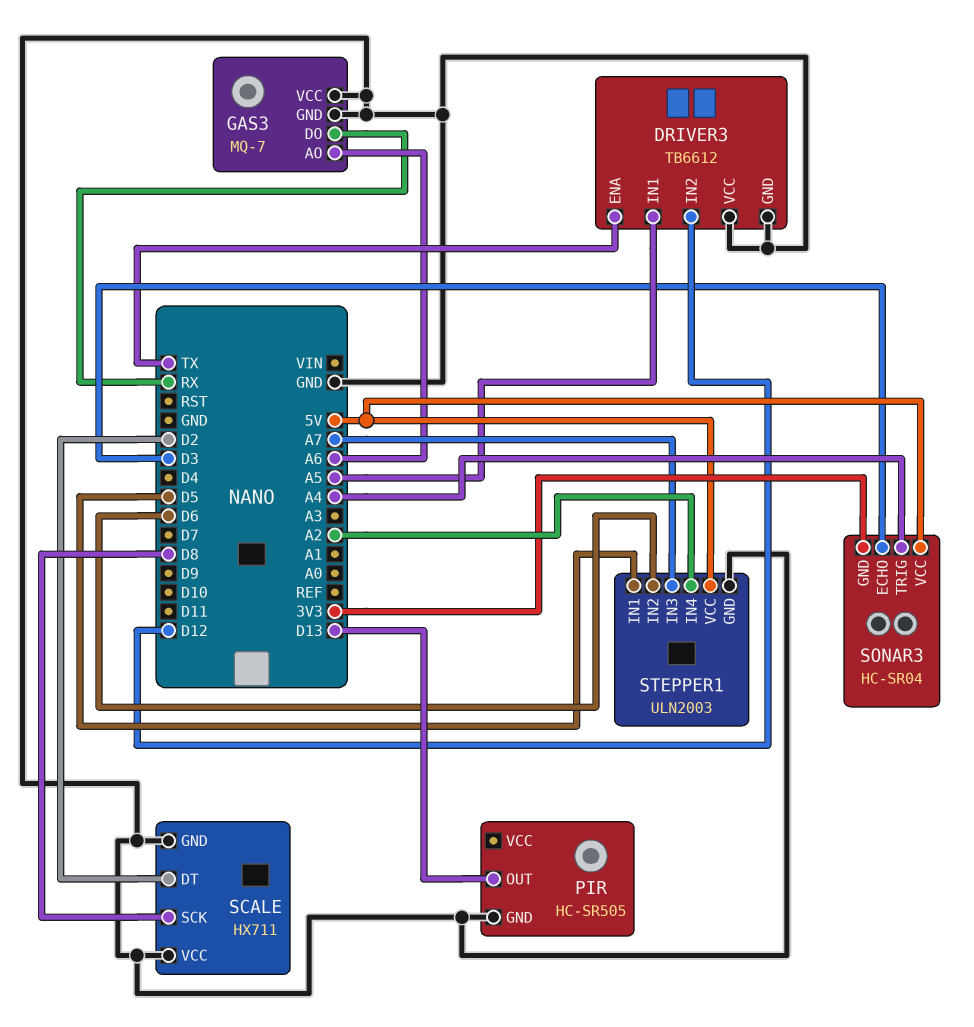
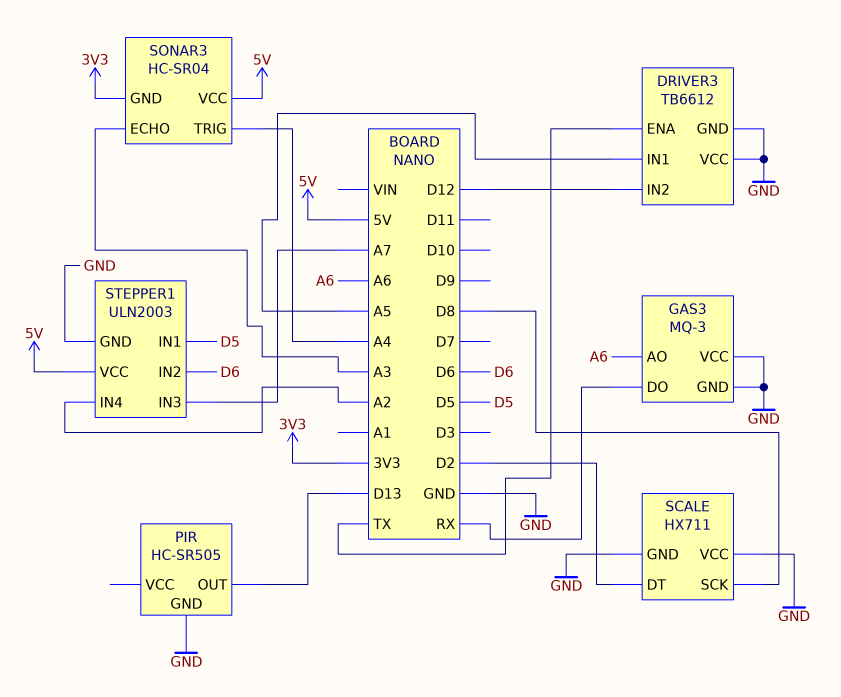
GAS3: MQ-7 -> MQ-3
SONAR3 pin ECHO: D3 -> A3

